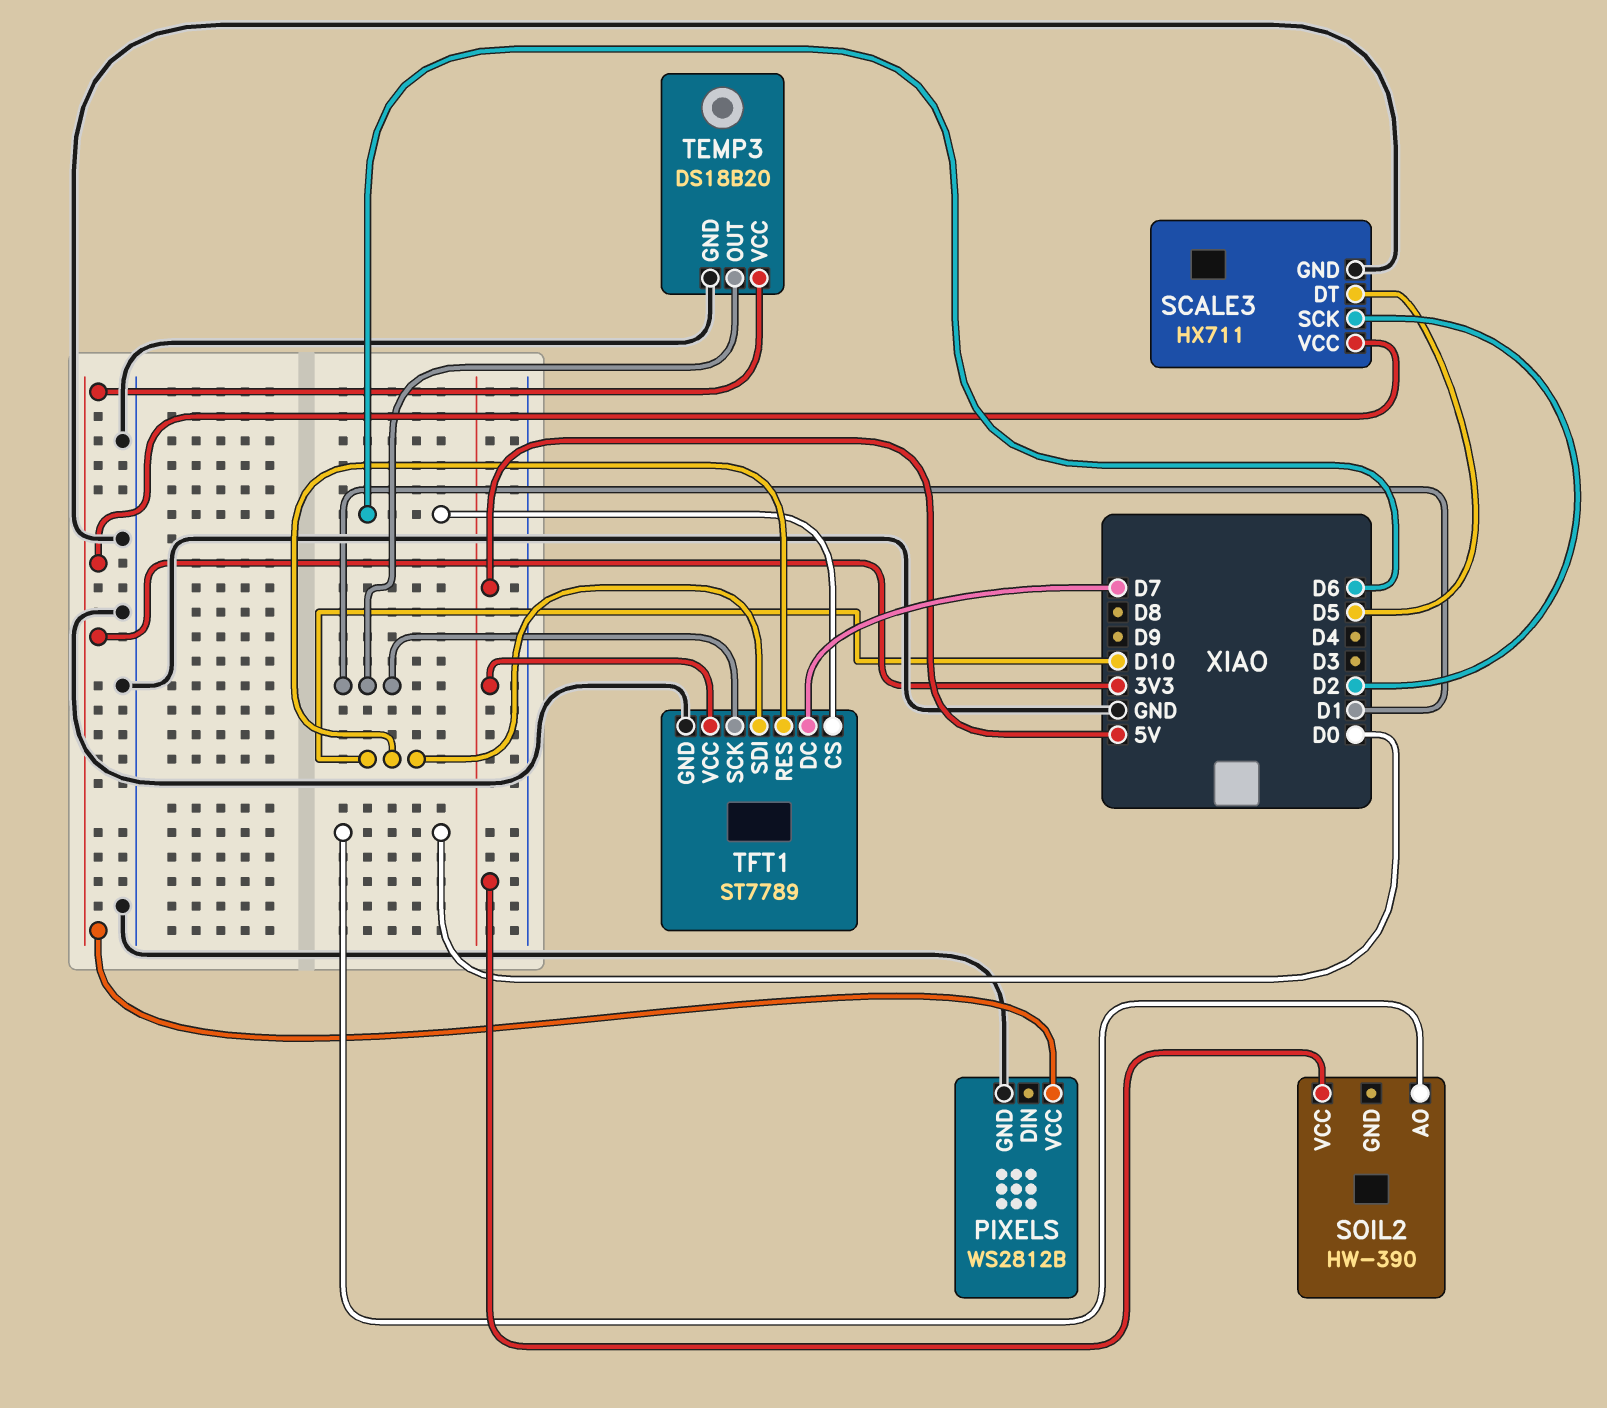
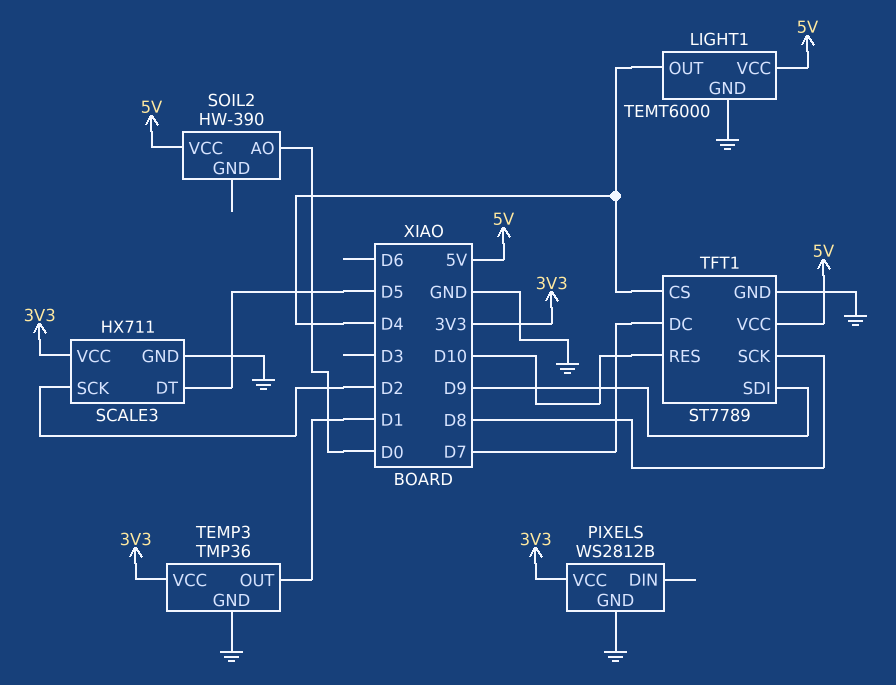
LIGHT1: none -> TEMT6000
LIGHT1 pin GND: none -> GND
LIGHT1 pin OUT: none -> D4
LIGHT1 pin VCC: none -> 5V
TEMP3: DS18B20 -> TMP36
TFT1 pin CS: D6 -> D4
TFT1 pin SCK: D1 -> D8
TFT1 pin SDI: D10 -> D9

